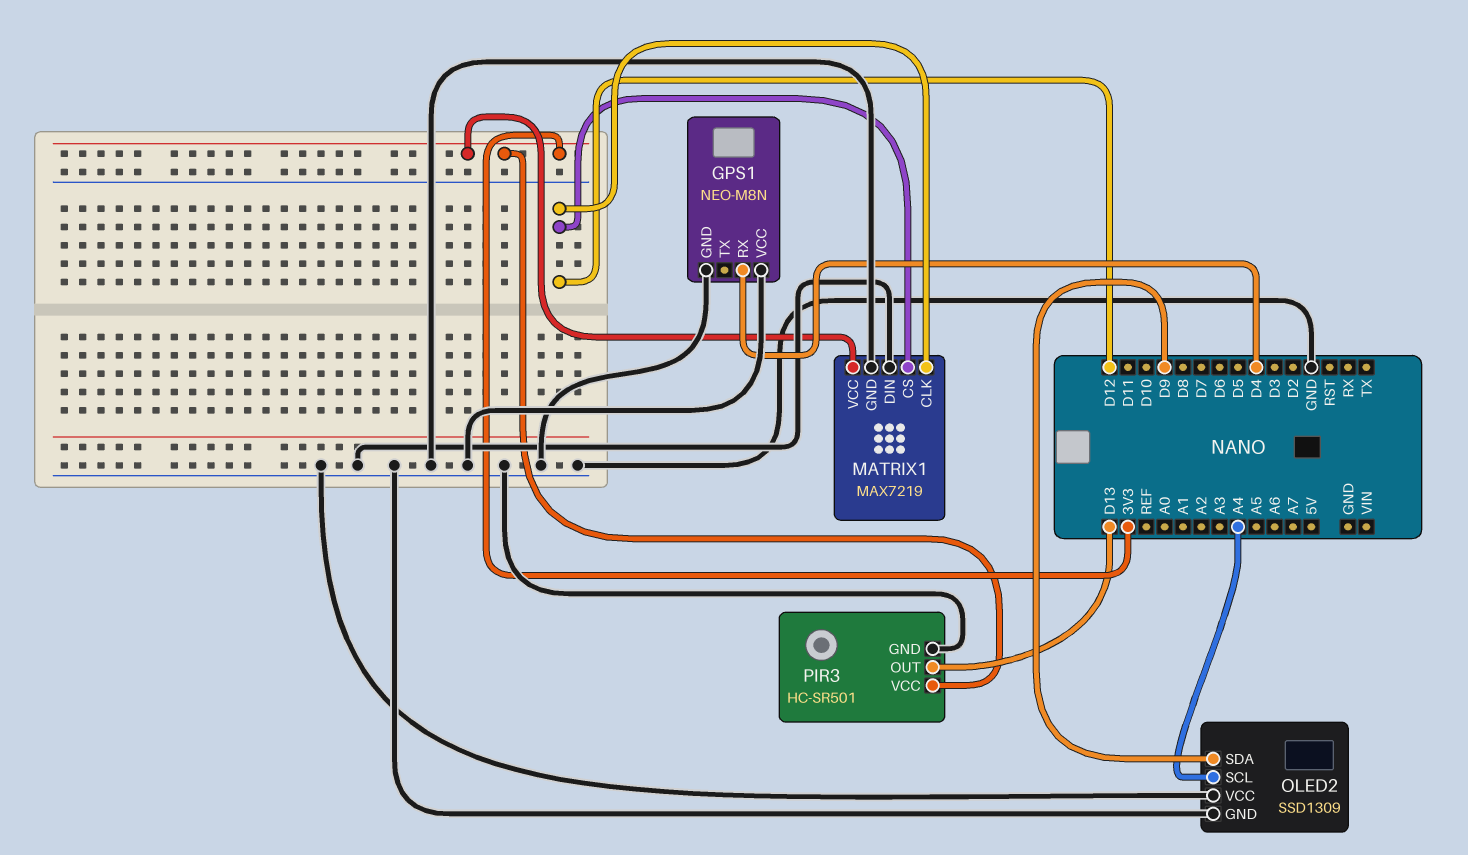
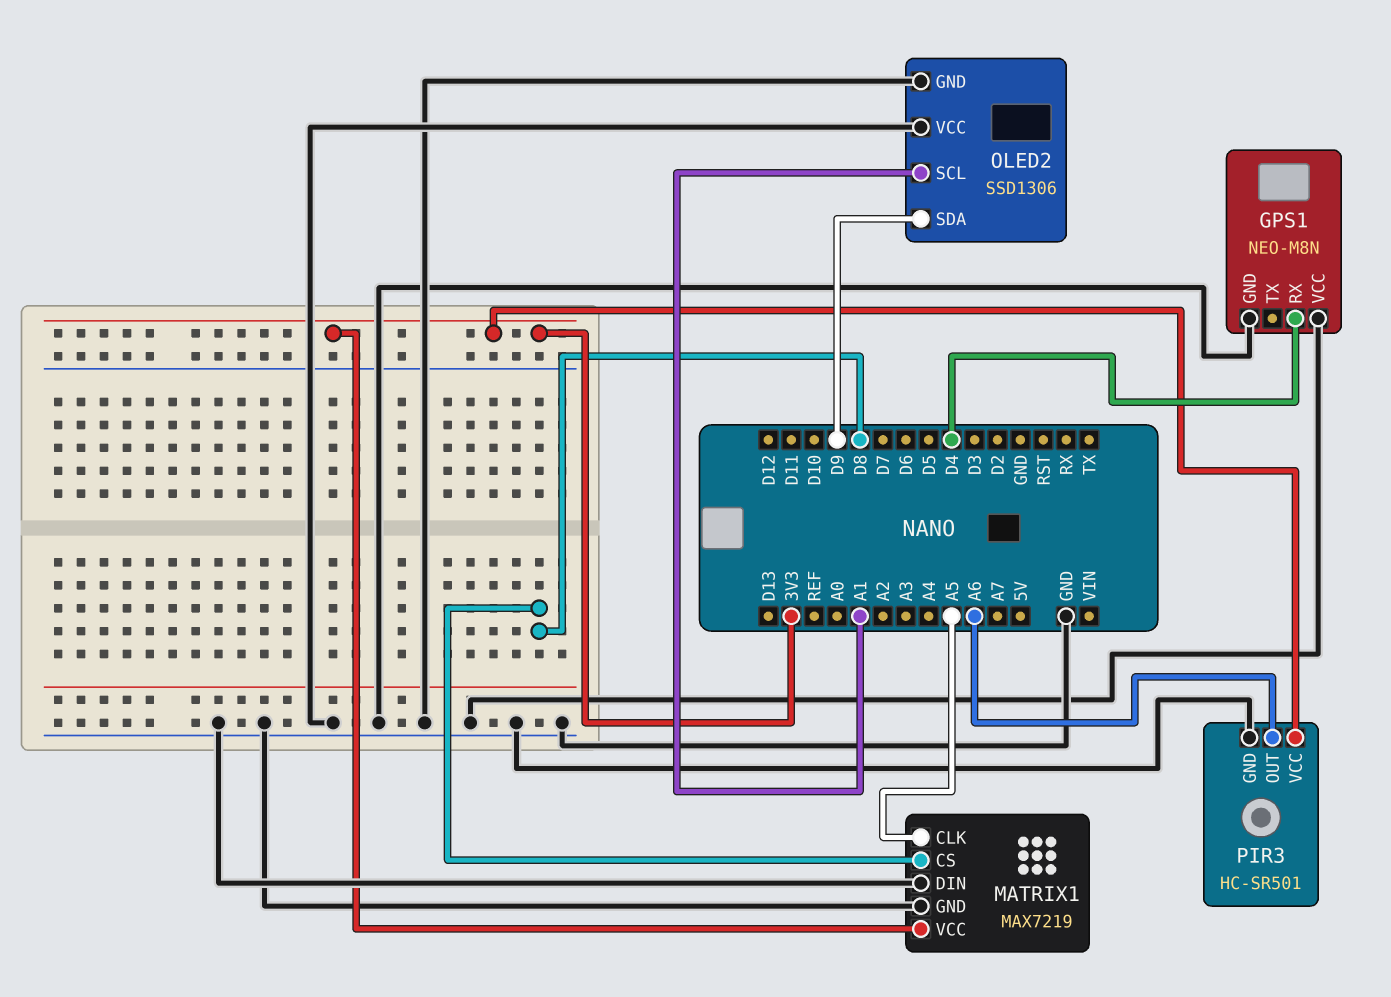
MATRIX1 pin CLK: D12 -> A5
MATRIX1 pin CS: D12 -> D8
OLED2: SSD1309 -> SSD1306
OLED2 pin SCL: A4 -> A1
PIR3 pin OUT: D13 -> A6

